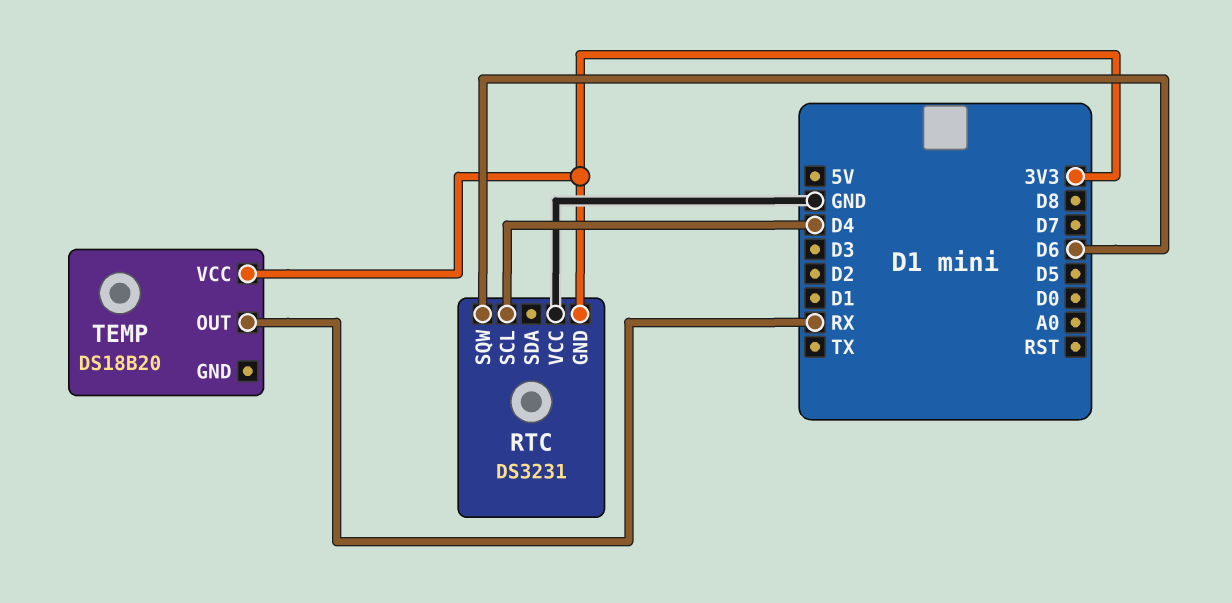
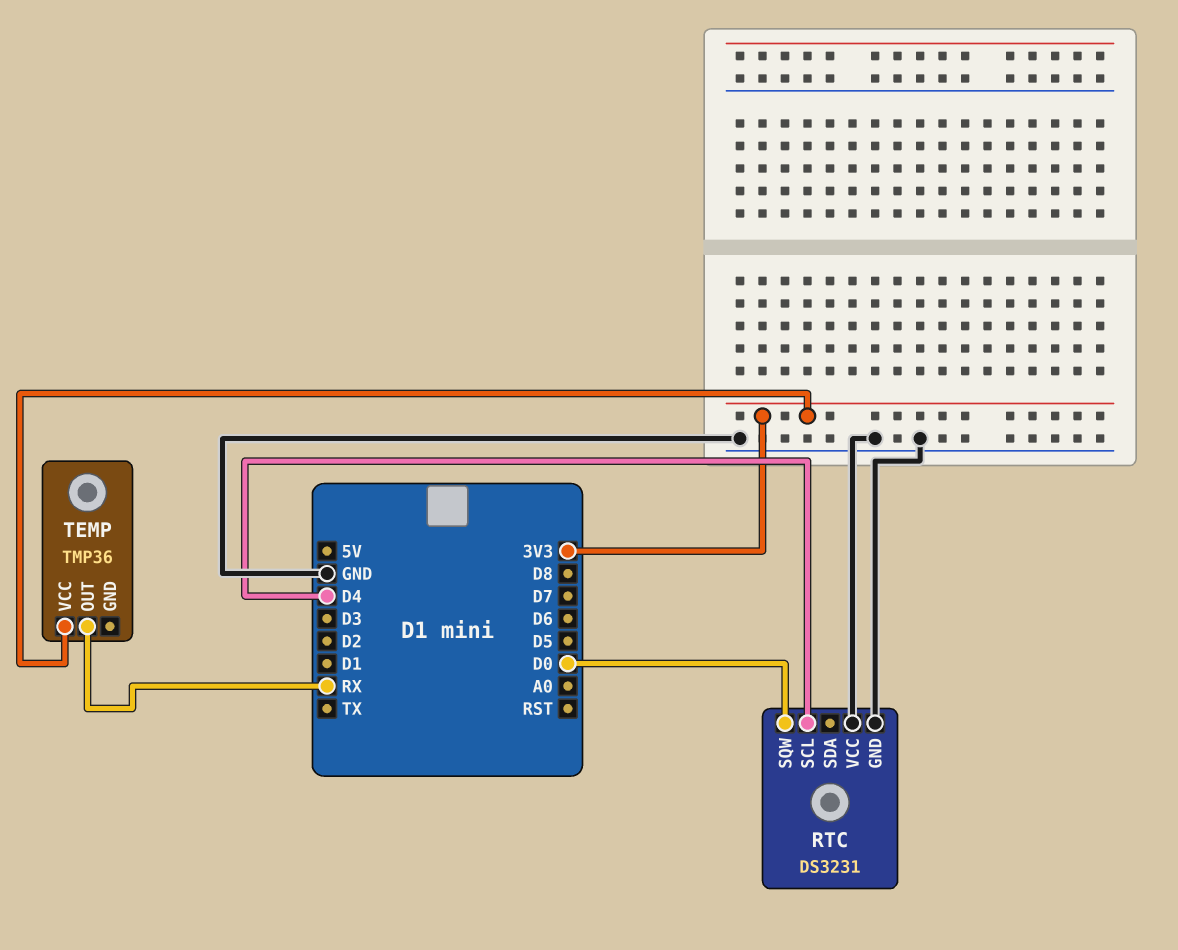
RTC pin GND: 3V3 -> GND
RTC pin SQW: D6 -> D0
TEMP: DS18B20 -> TMP36

